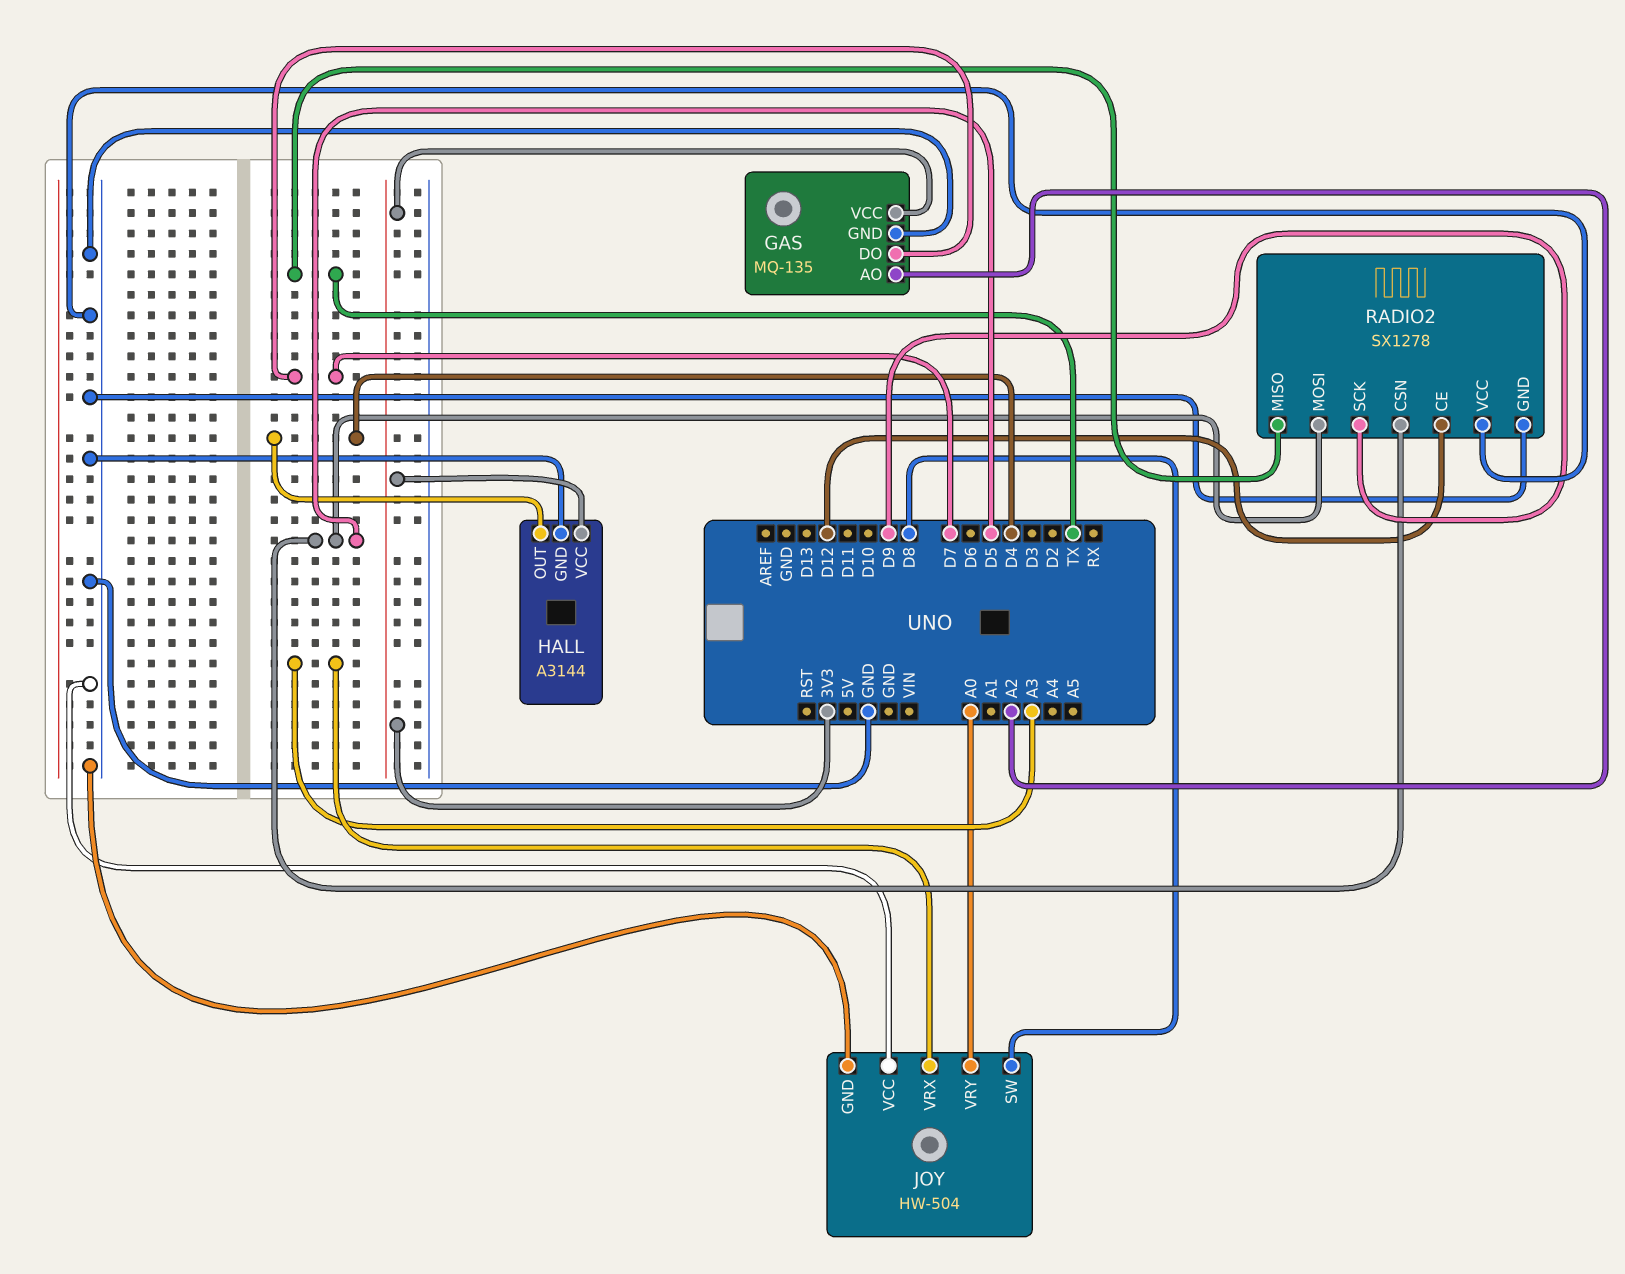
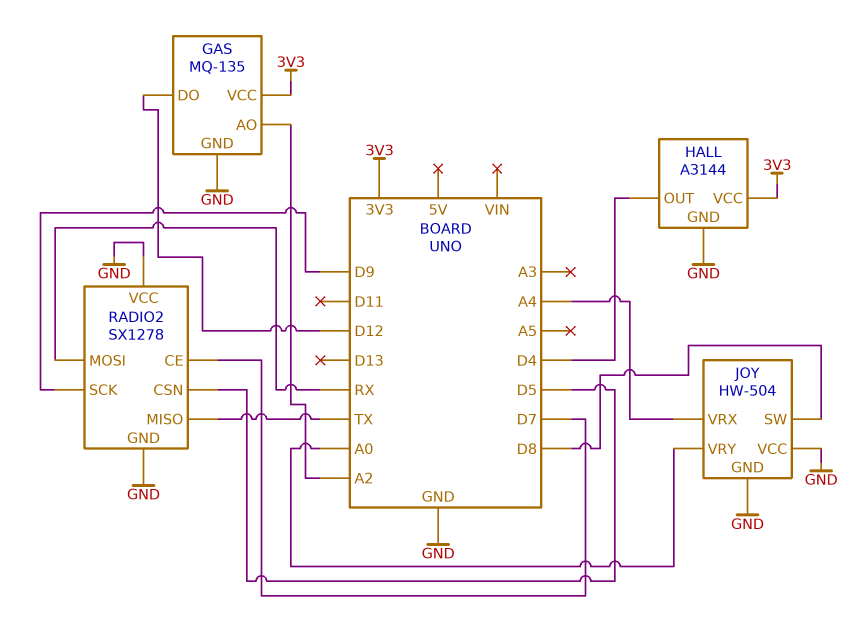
GAS pin DO: D7 -> D12
JOY pin VRX: A3 -> A4
RADIO2 pin CE: D12 -> D7
RADIO2 pin MOSI: D5 -> RX

